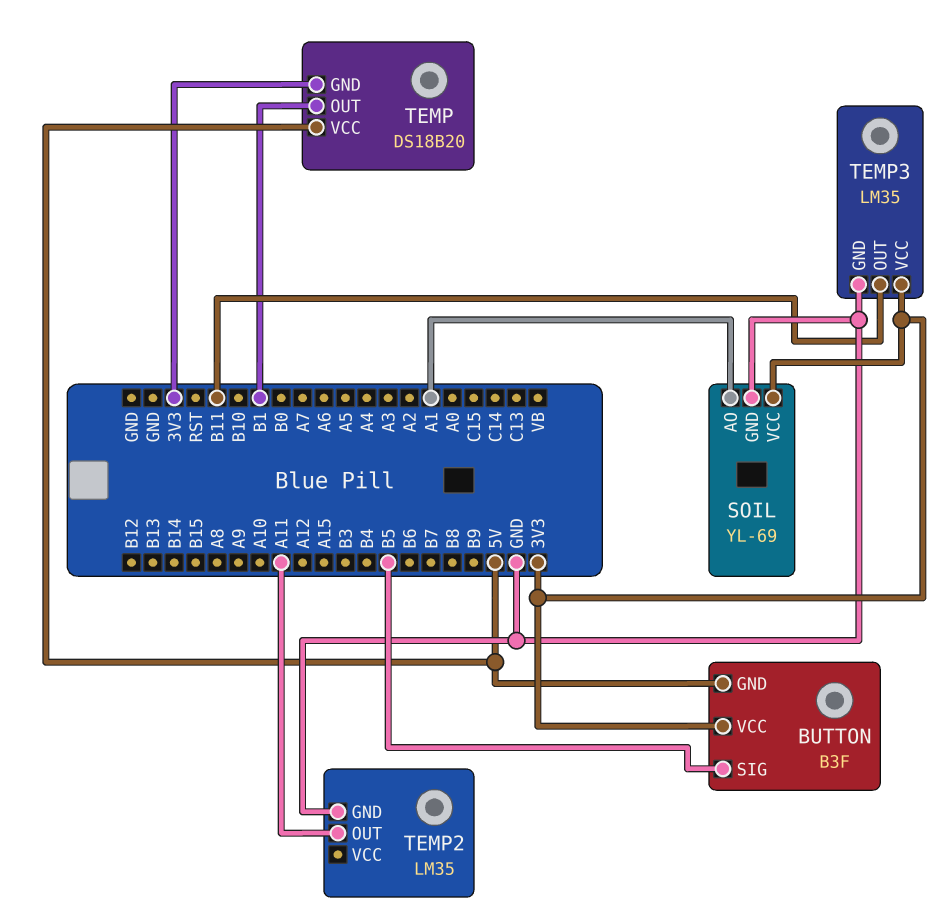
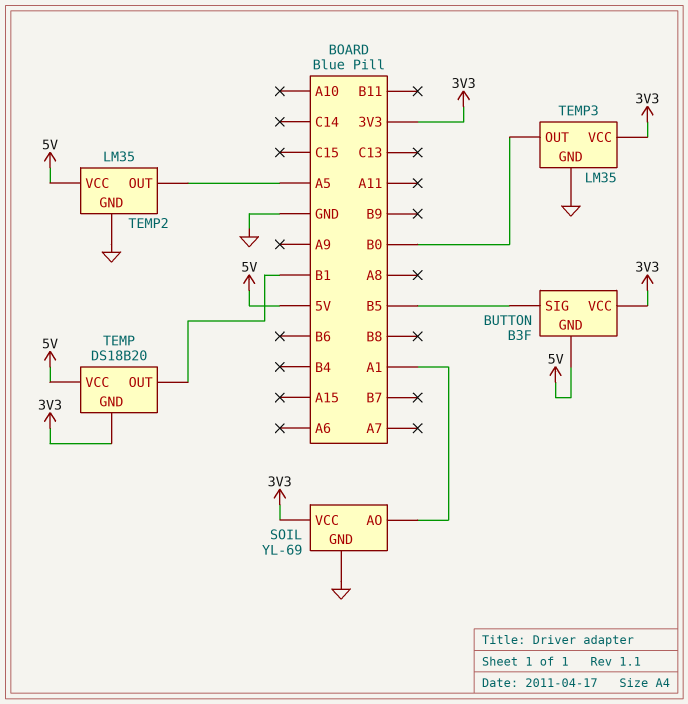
TEMP2 pin OUT: A11 -> A5
TEMP2 pin VCC: none -> 5V
TEMP3 pin OUT: B11 -> B0

